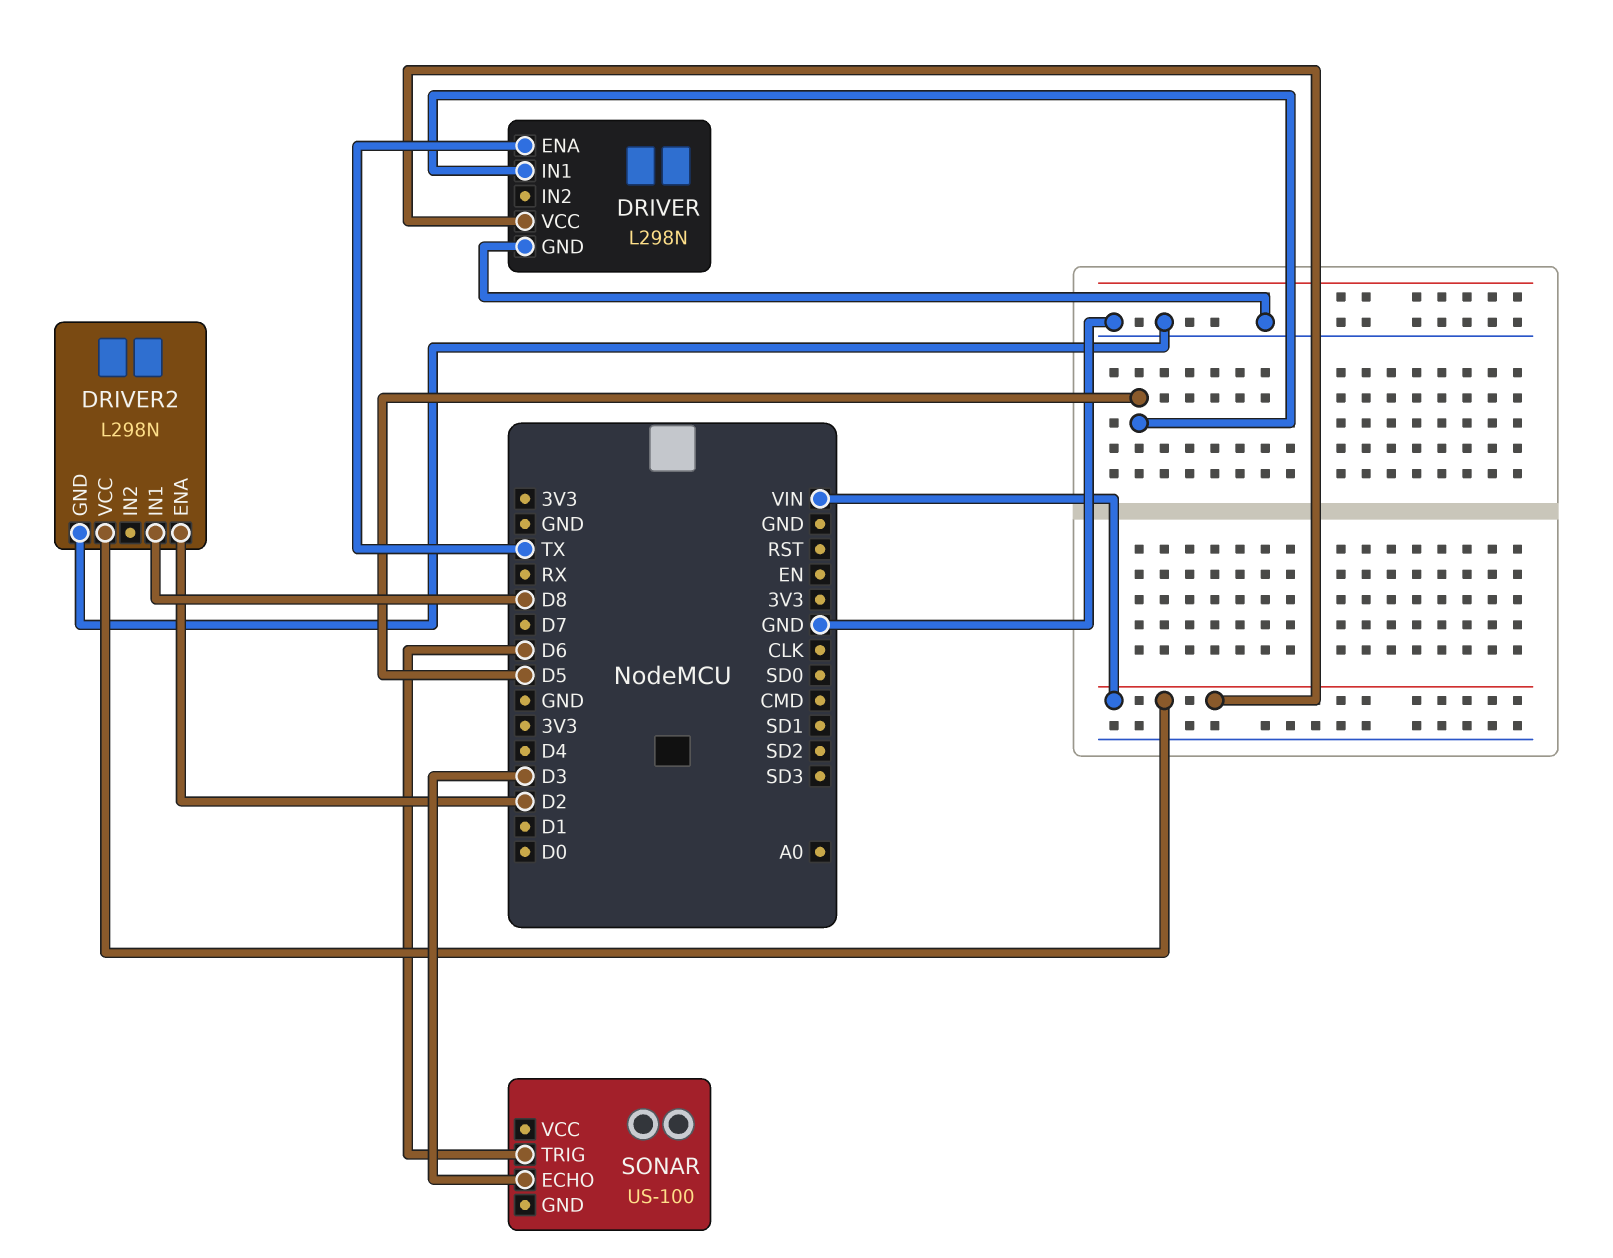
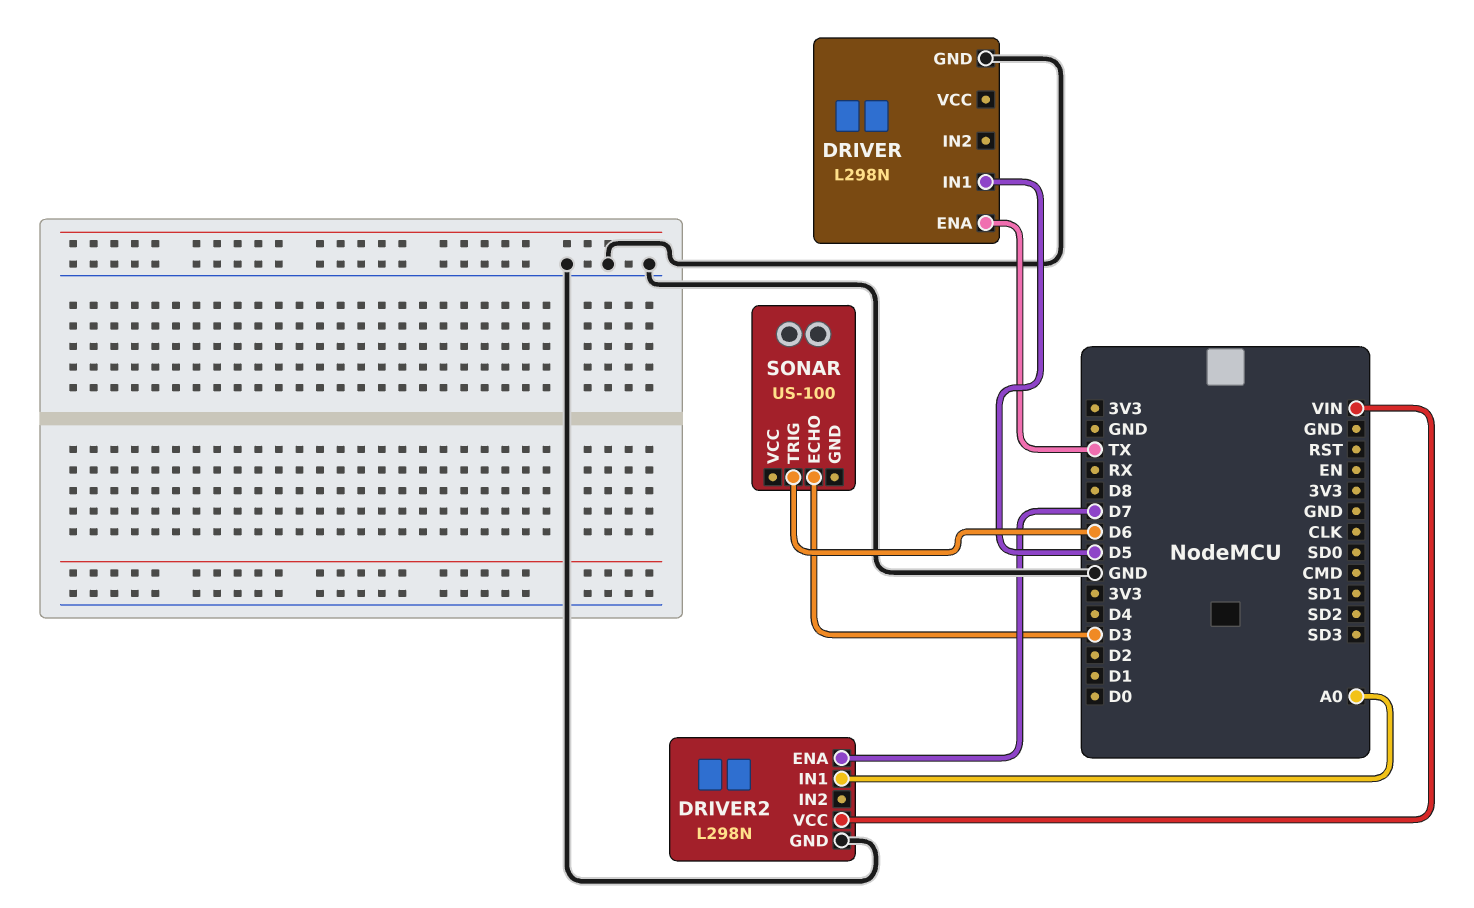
DRIVER pin VCC: VIN -> none
DRIVER2 pin ENA: D2 -> D7
DRIVER2 pin IN1: D8 -> A0

